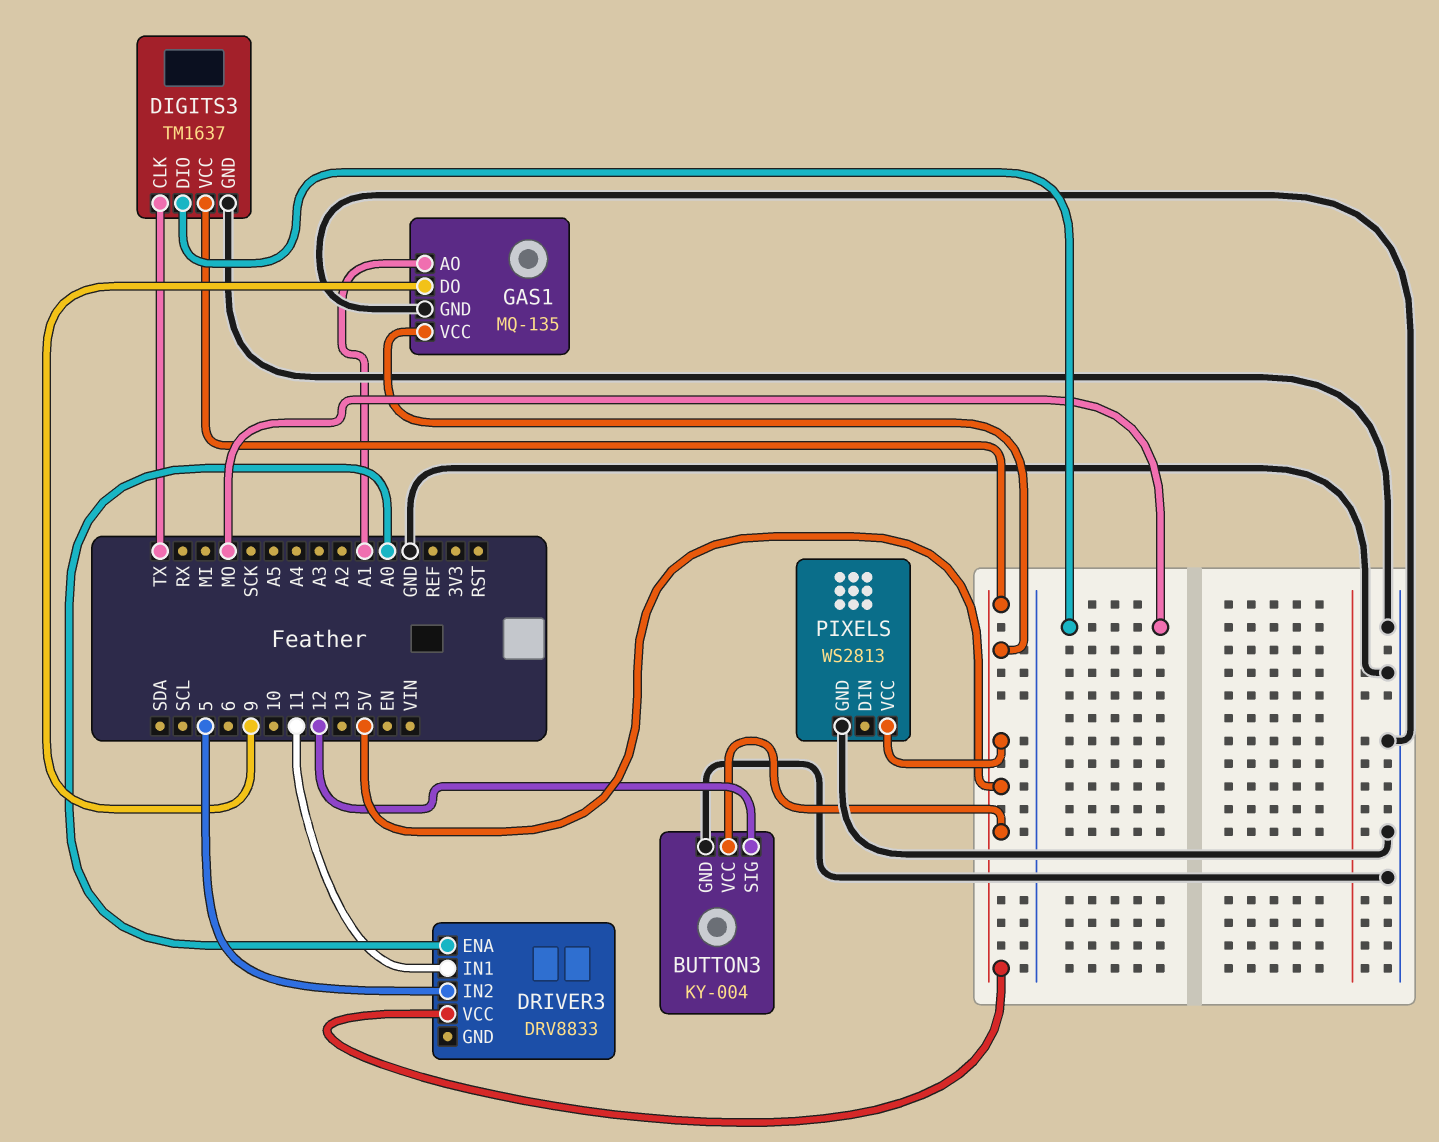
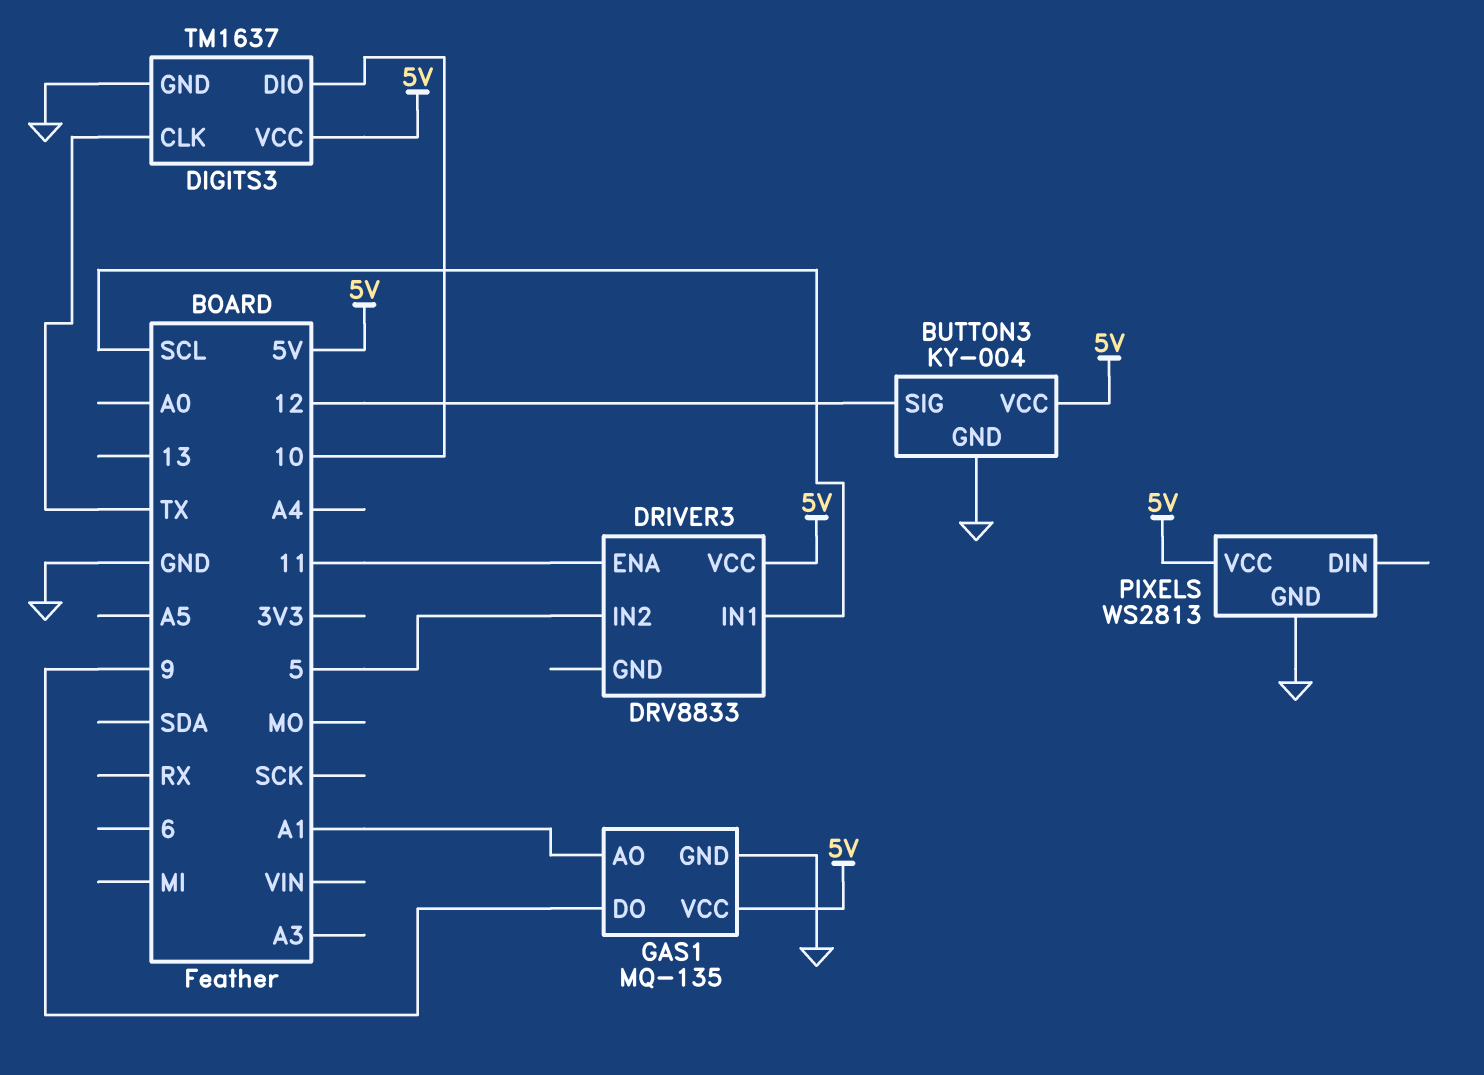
DIGITS3 pin DIO: MO -> 10
DRIVER3 pin ENA: A0 -> 11
DRIVER3 pin IN1: 11 -> SCL

